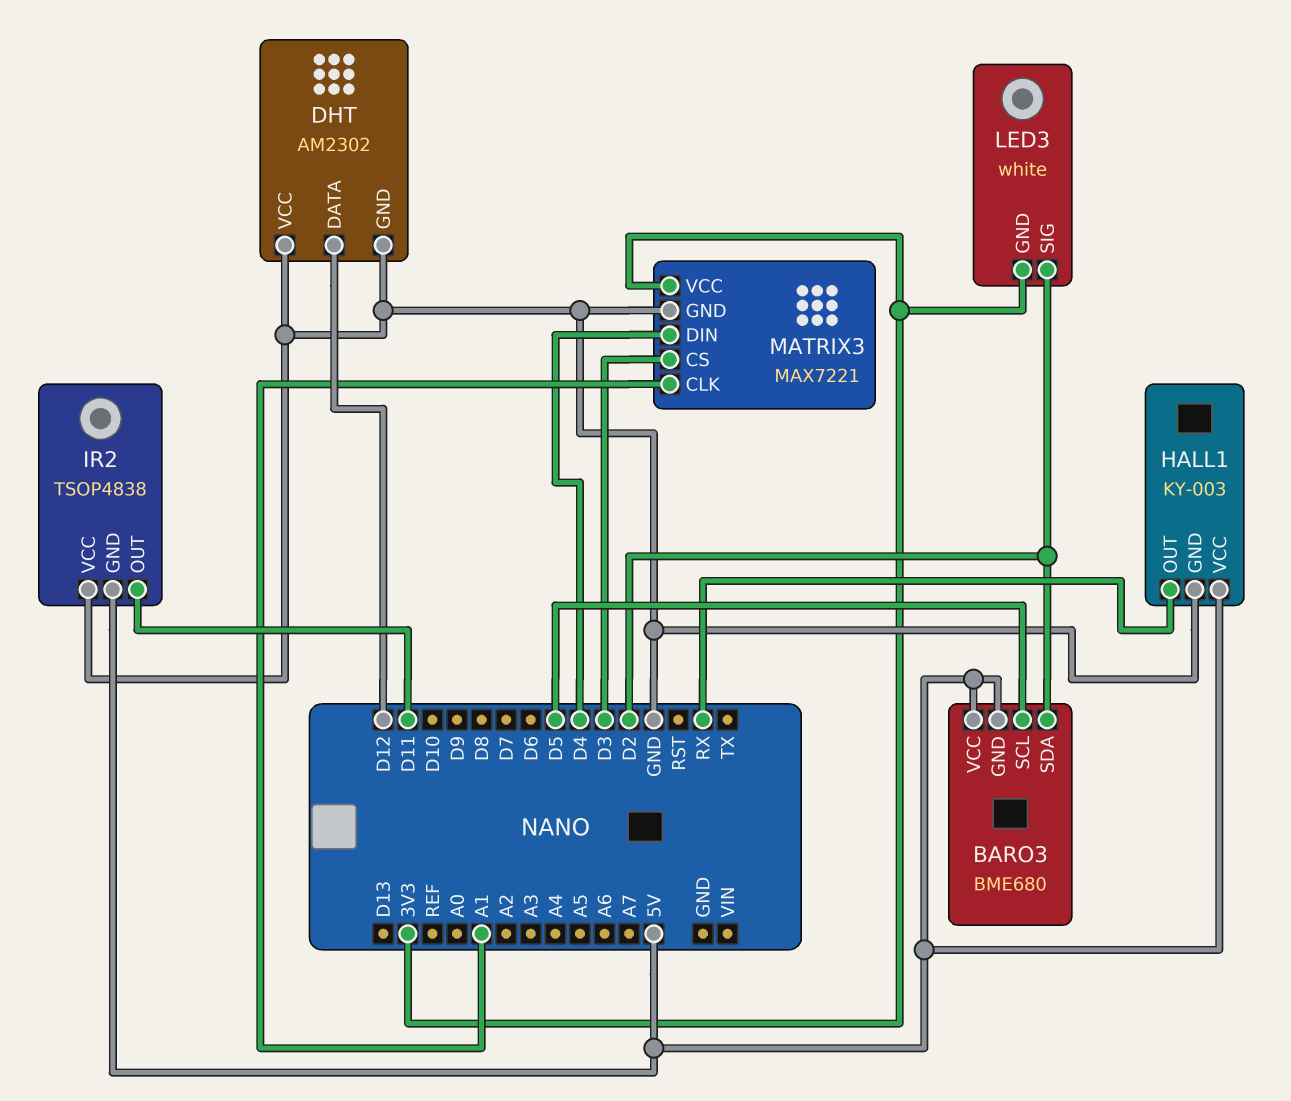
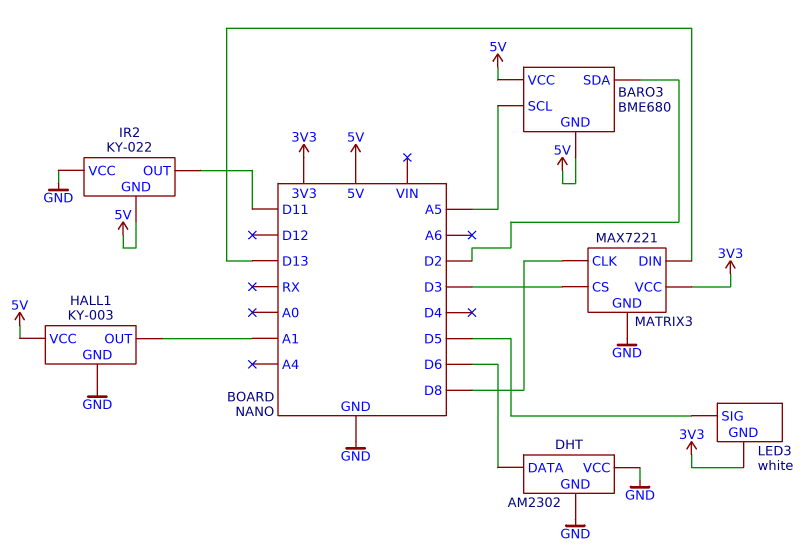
BARO3 pin SCL: D5 -> A5
DHT pin DATA: D12 -> D6
HALL1 pin OUT: RX -> A1
IR2: TSOP4838 -> KY-022
LED3 pin SIG: D2 -> D5
MATRIX3 pin CLK: A1 -> D8
MATRIX3 pin DIN: D4 -> D13

